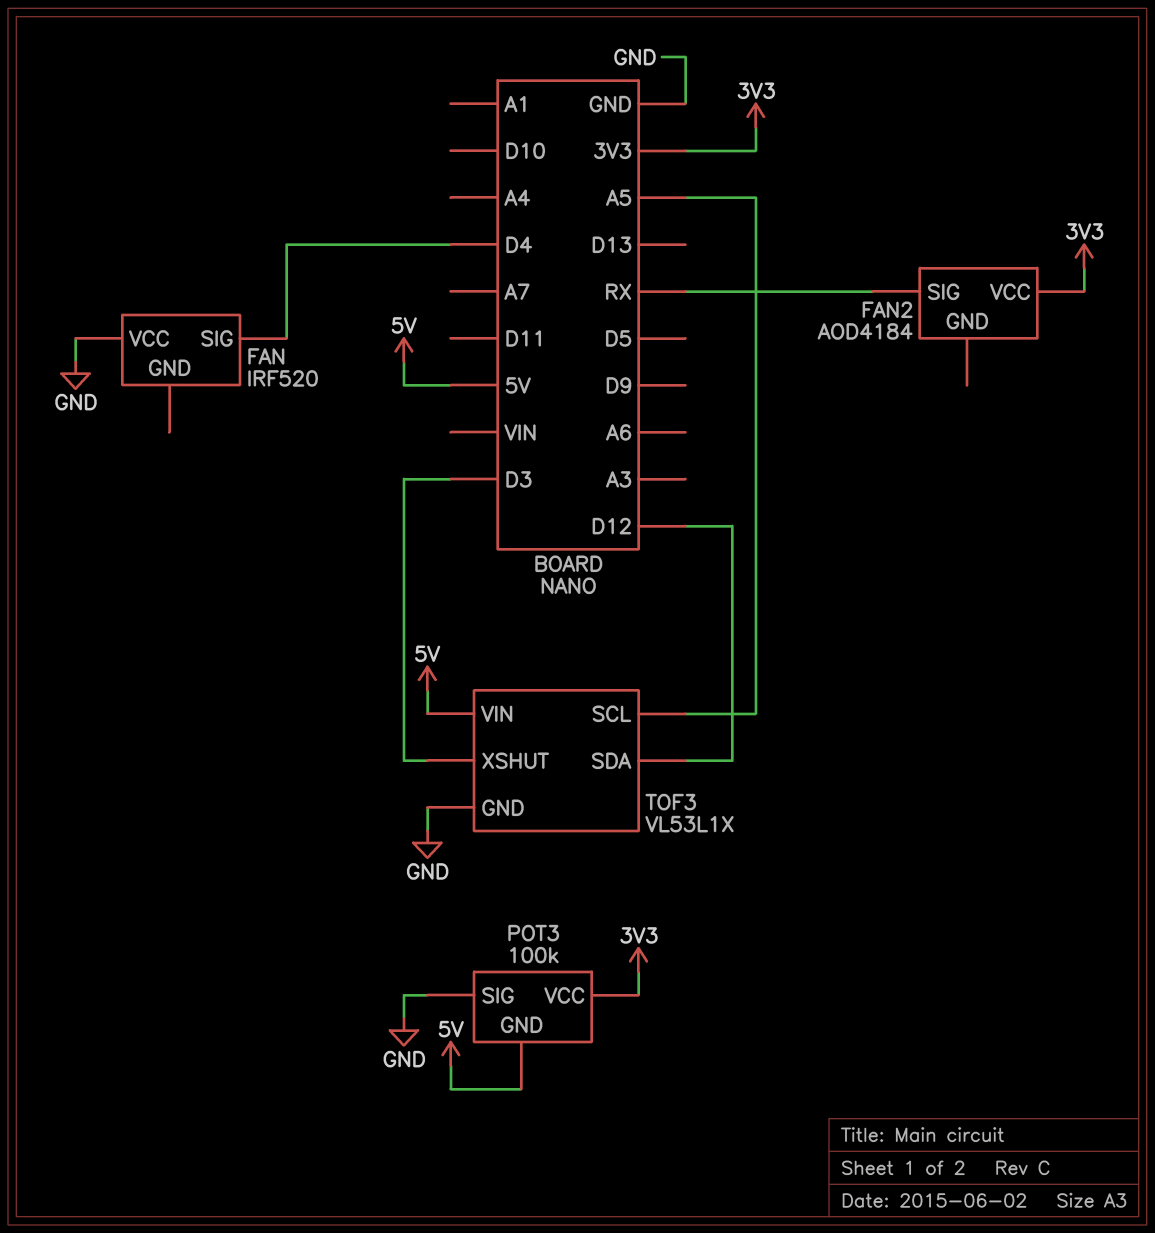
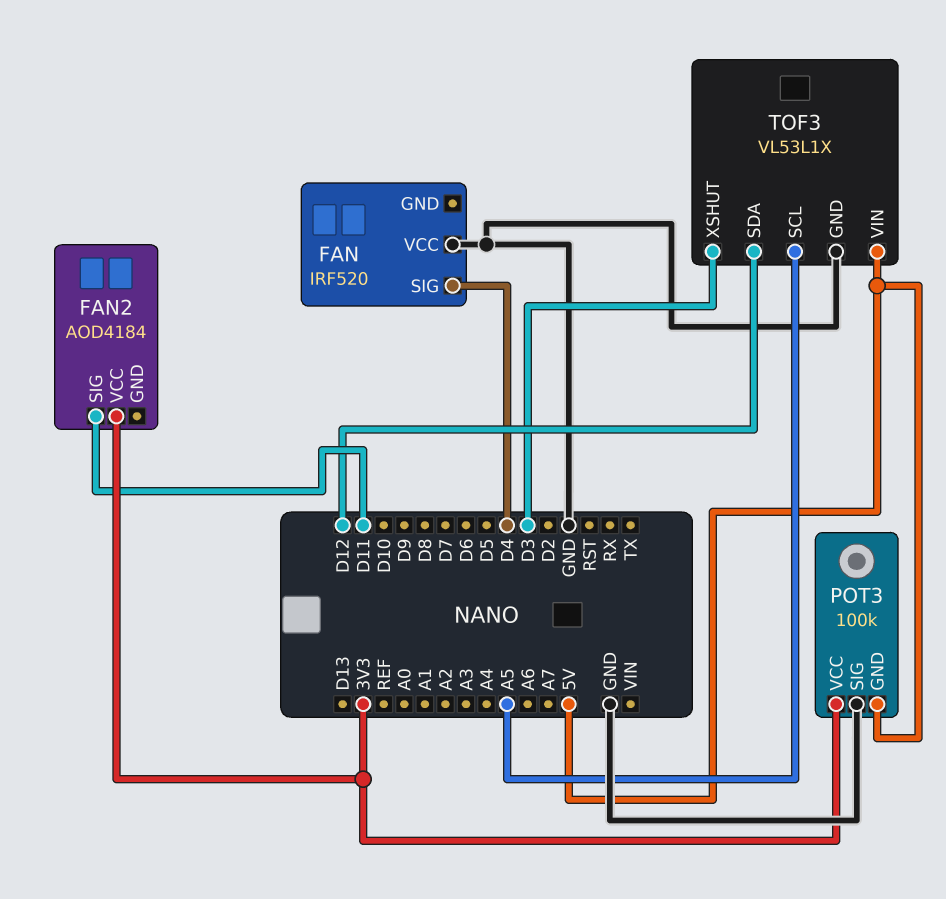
FAN2 pin SIG: RX -> D11

